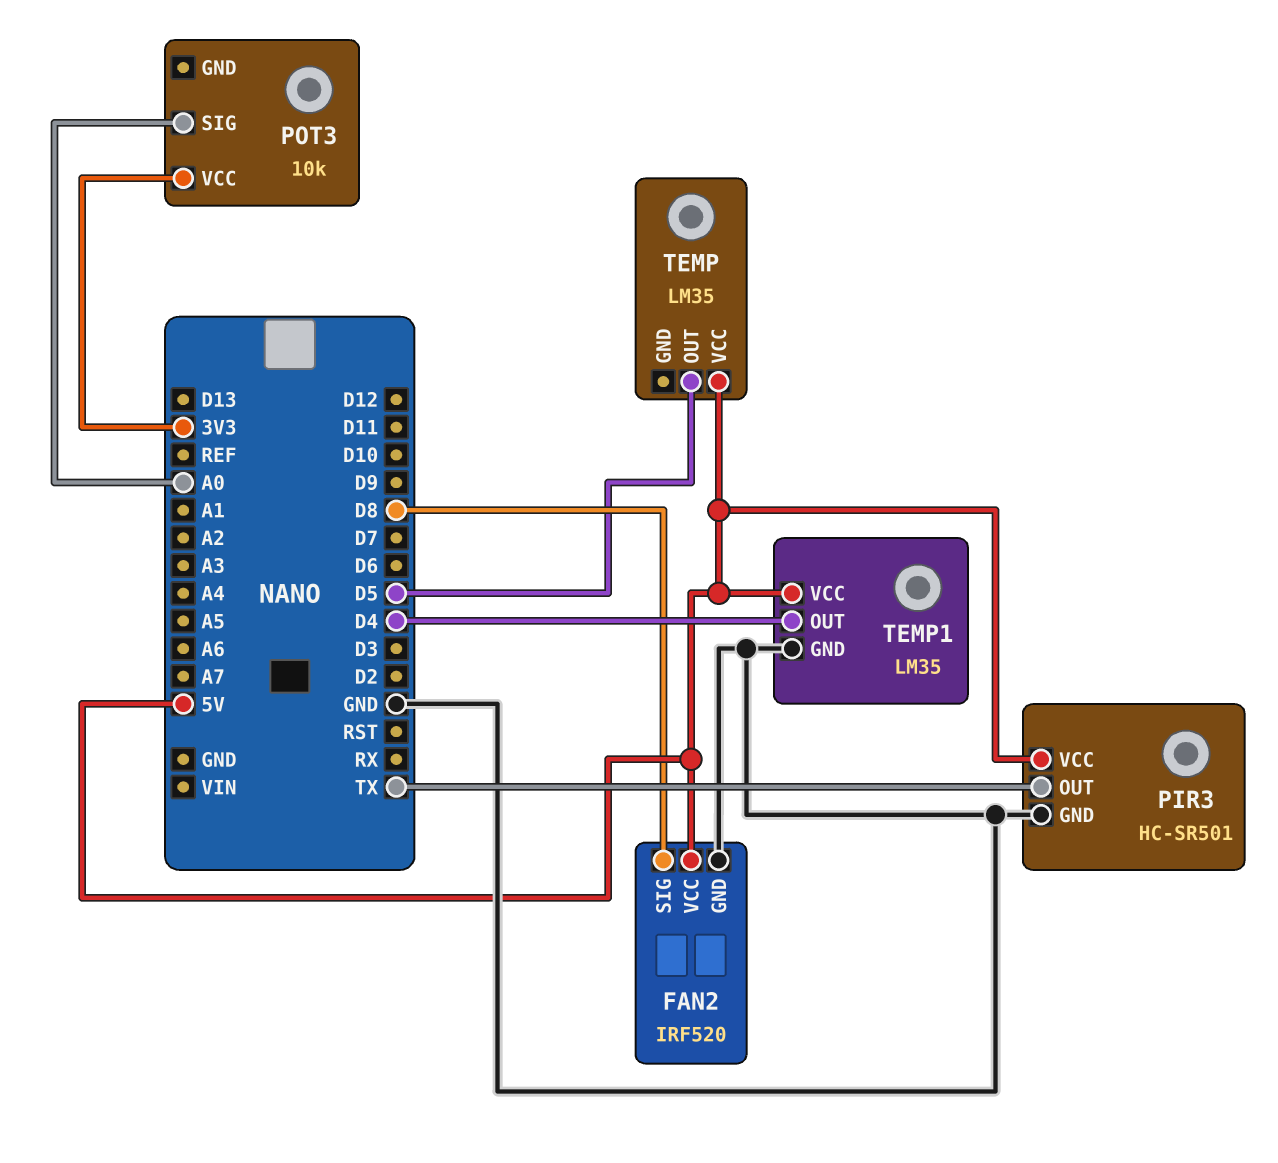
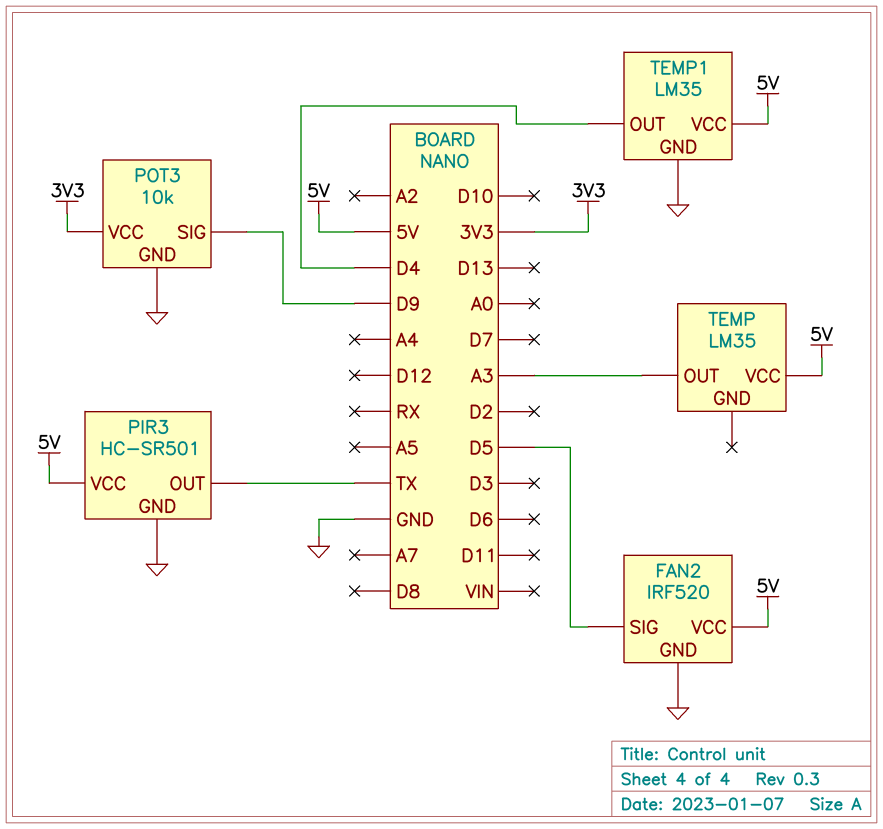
FAN2 pin SIG: D8 -> D5
POT3 pin GND: none -> GND
POT3 pin SIG: A0 -> D9
TEMP pin OUT: D5 -> A3

